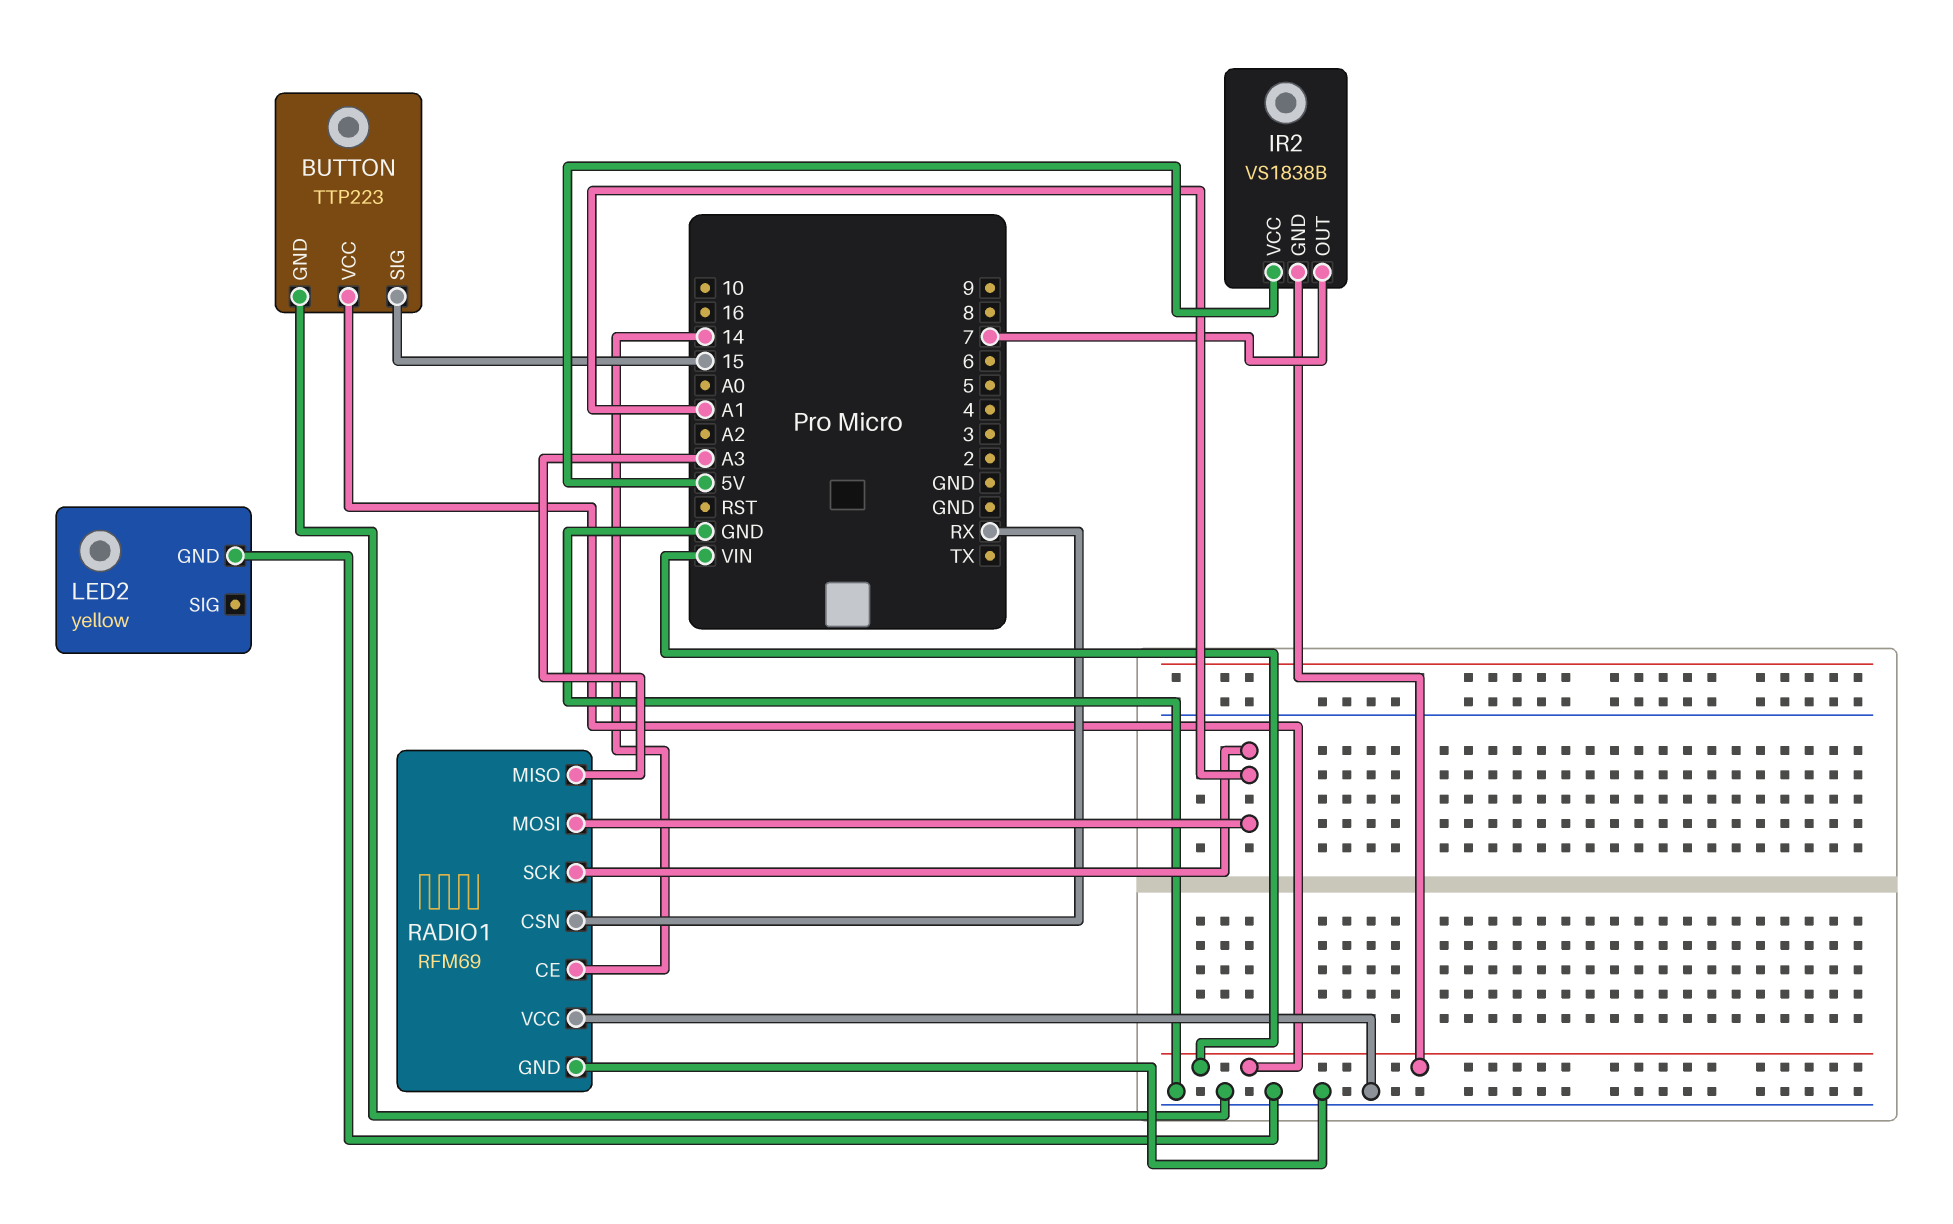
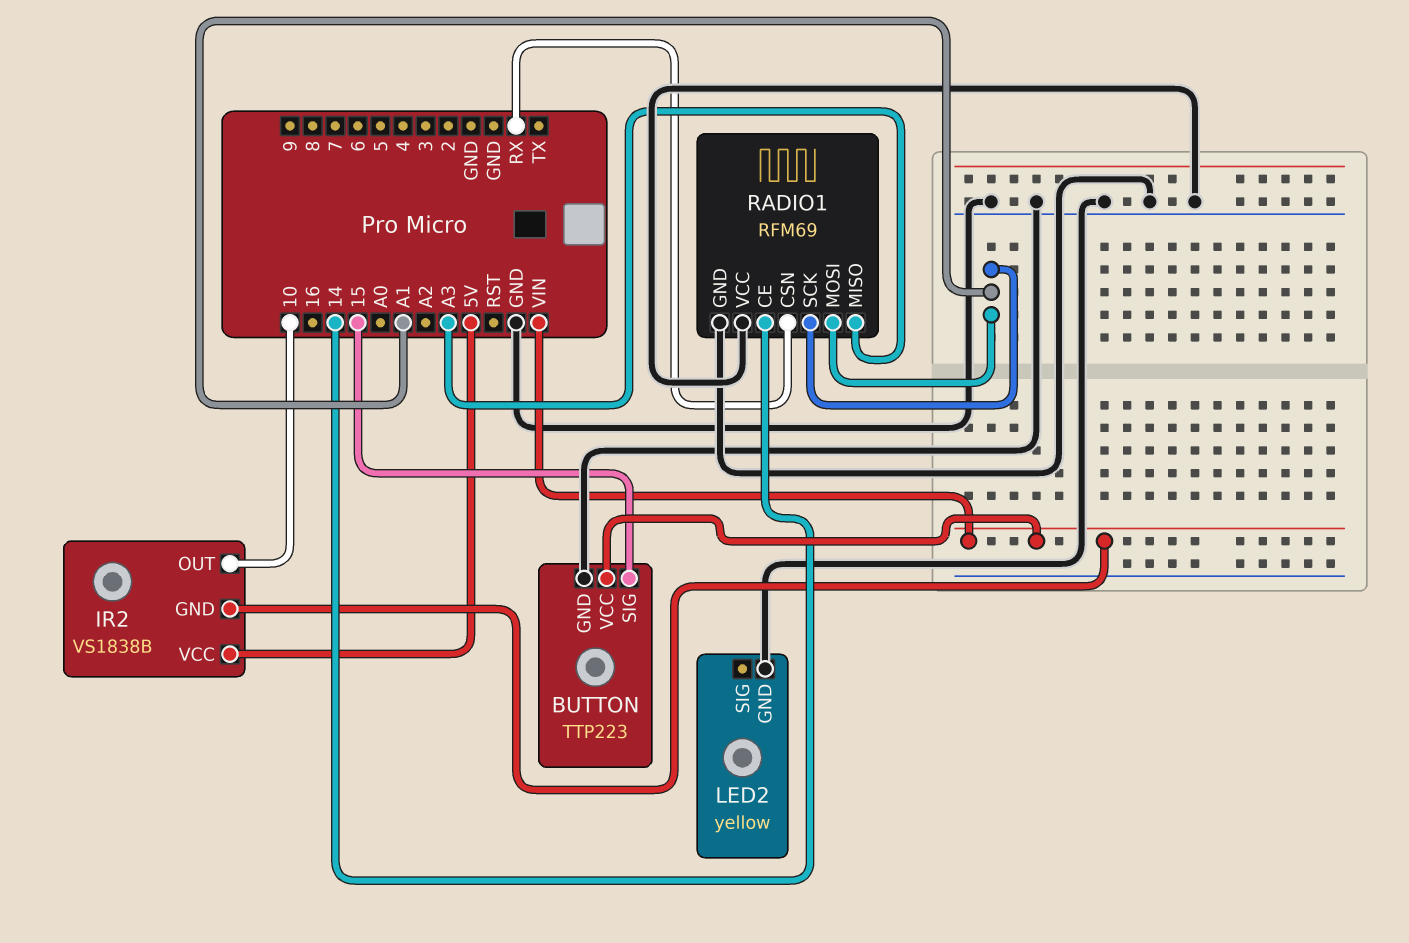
IR2 pin OUT: 7 -> 10

